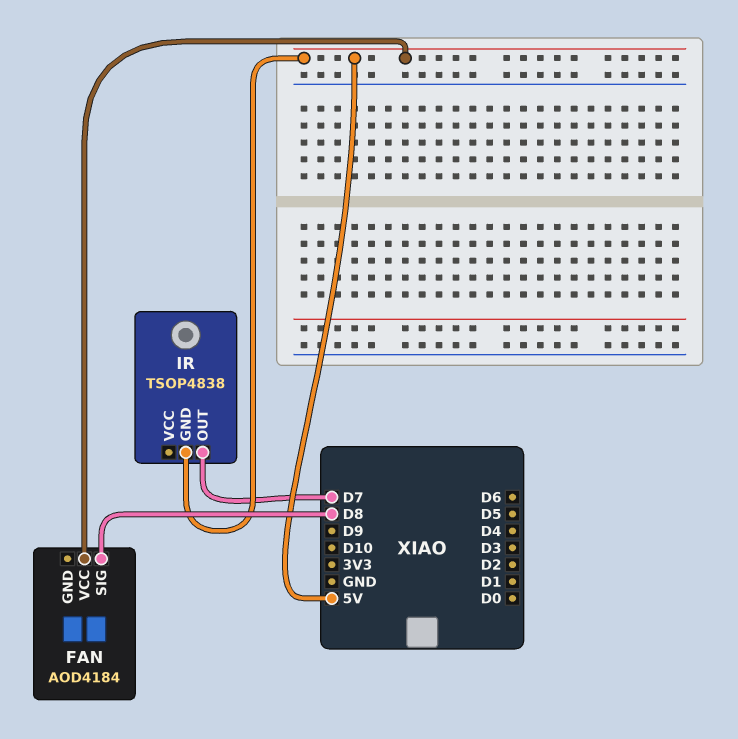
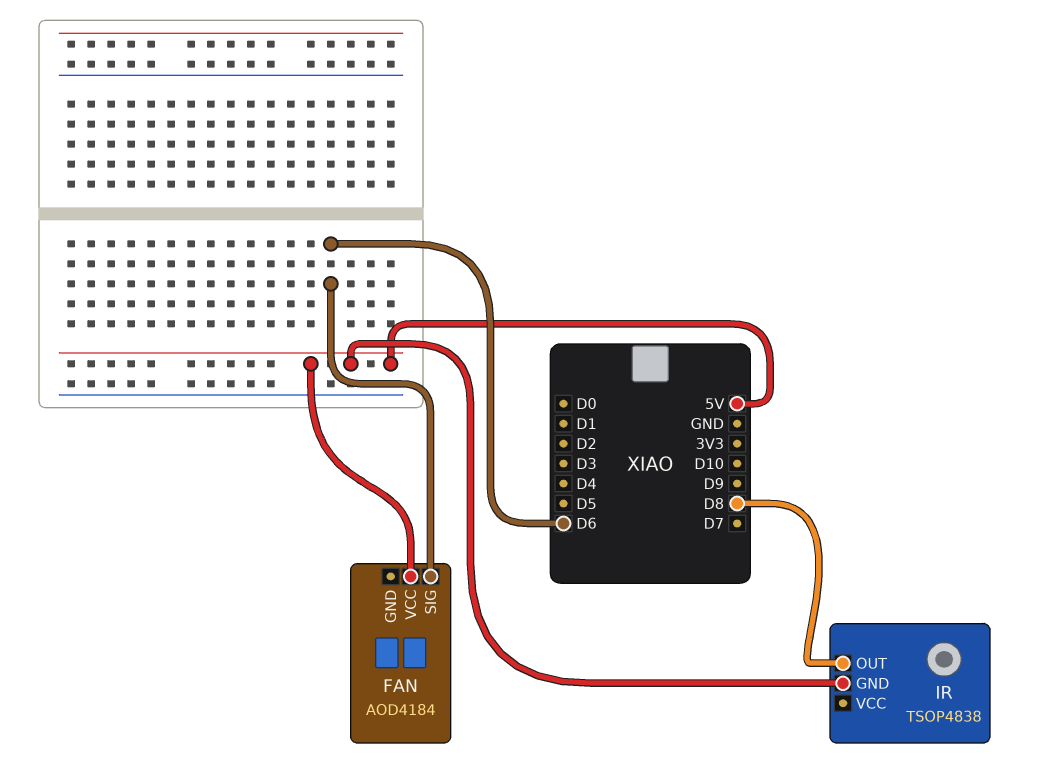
FAN pin SIG: D8 -> D6
IR pin OUT: D7 -> D8

